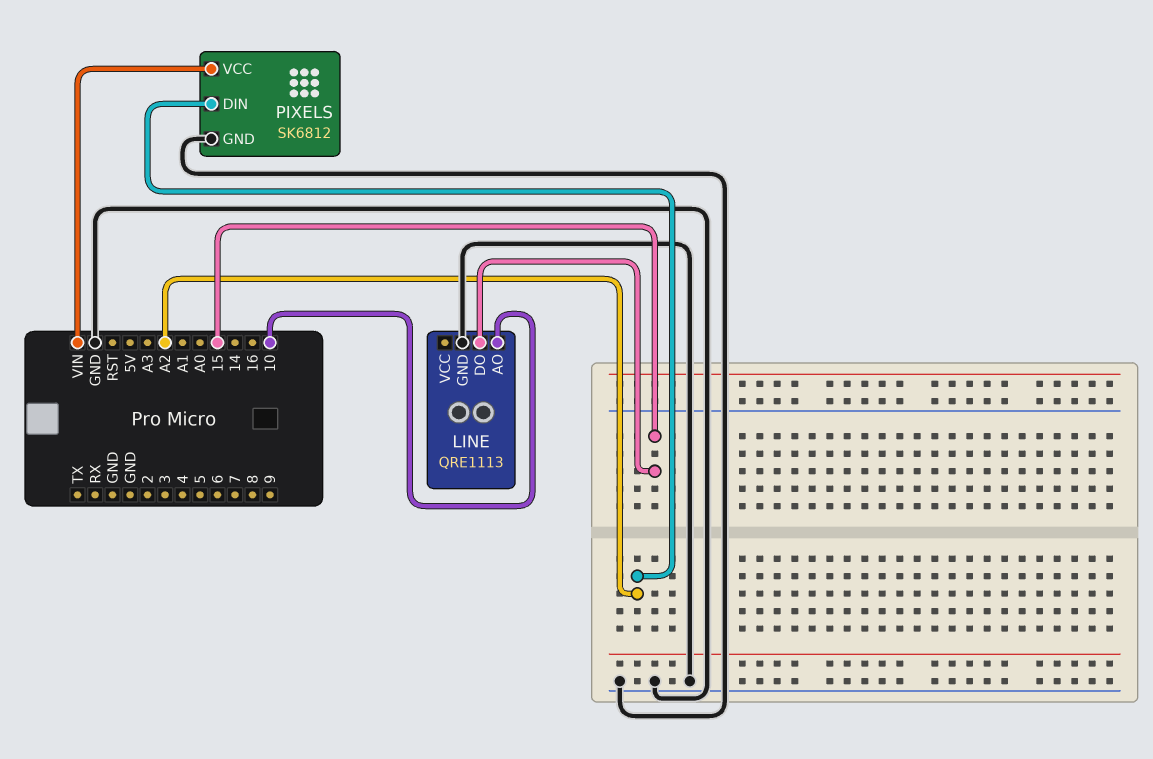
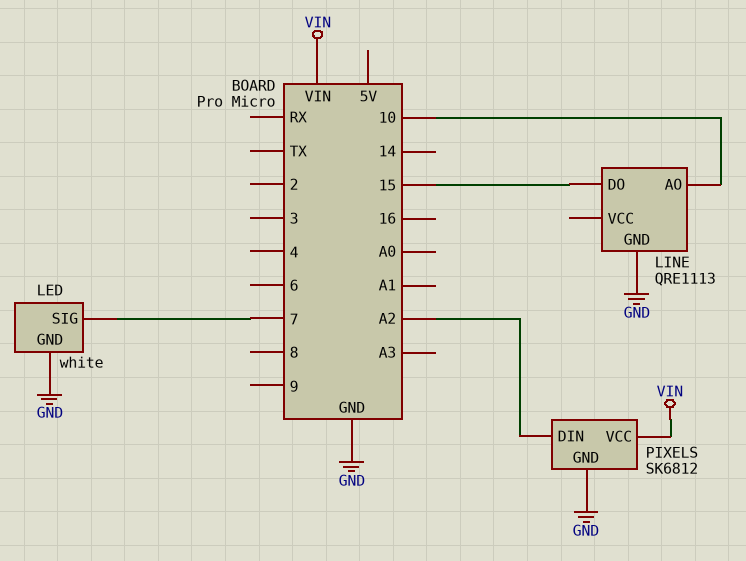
LED: none -> white
LED pin GND: none -> GND
LED pin SIG: none -> 7

